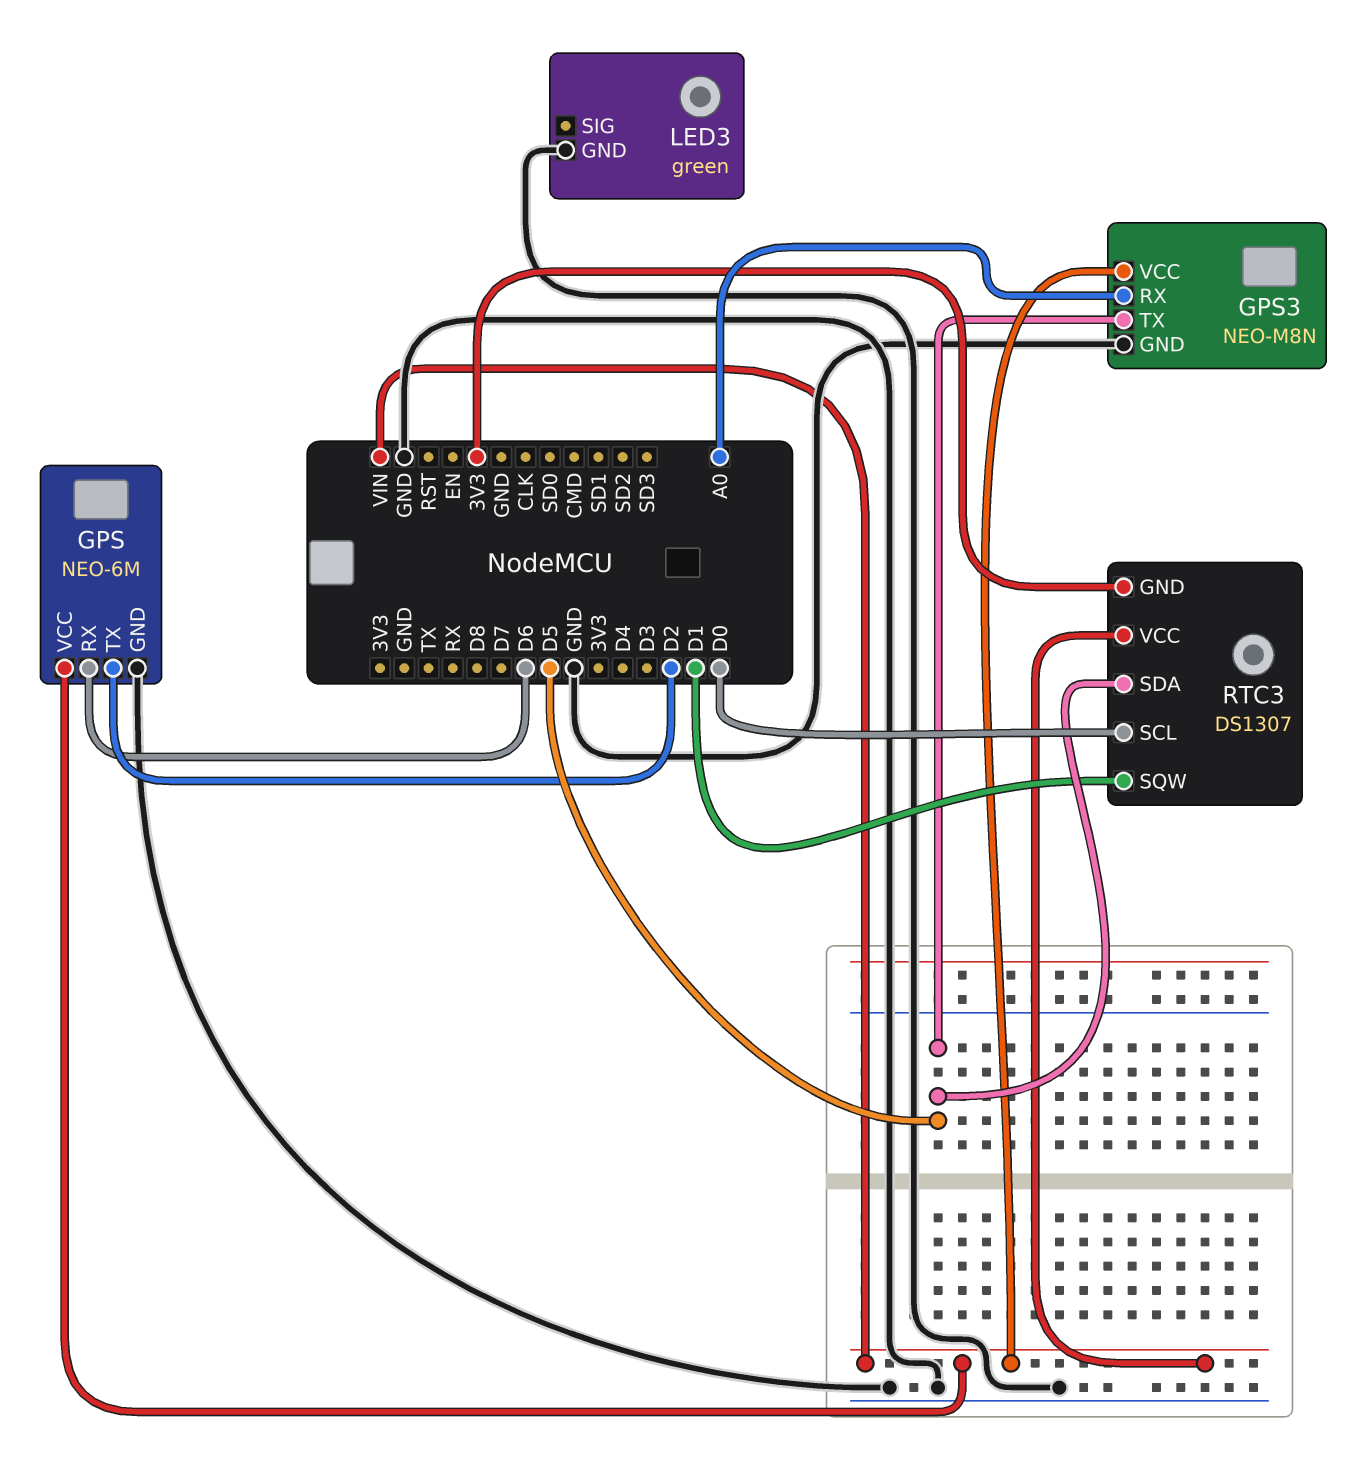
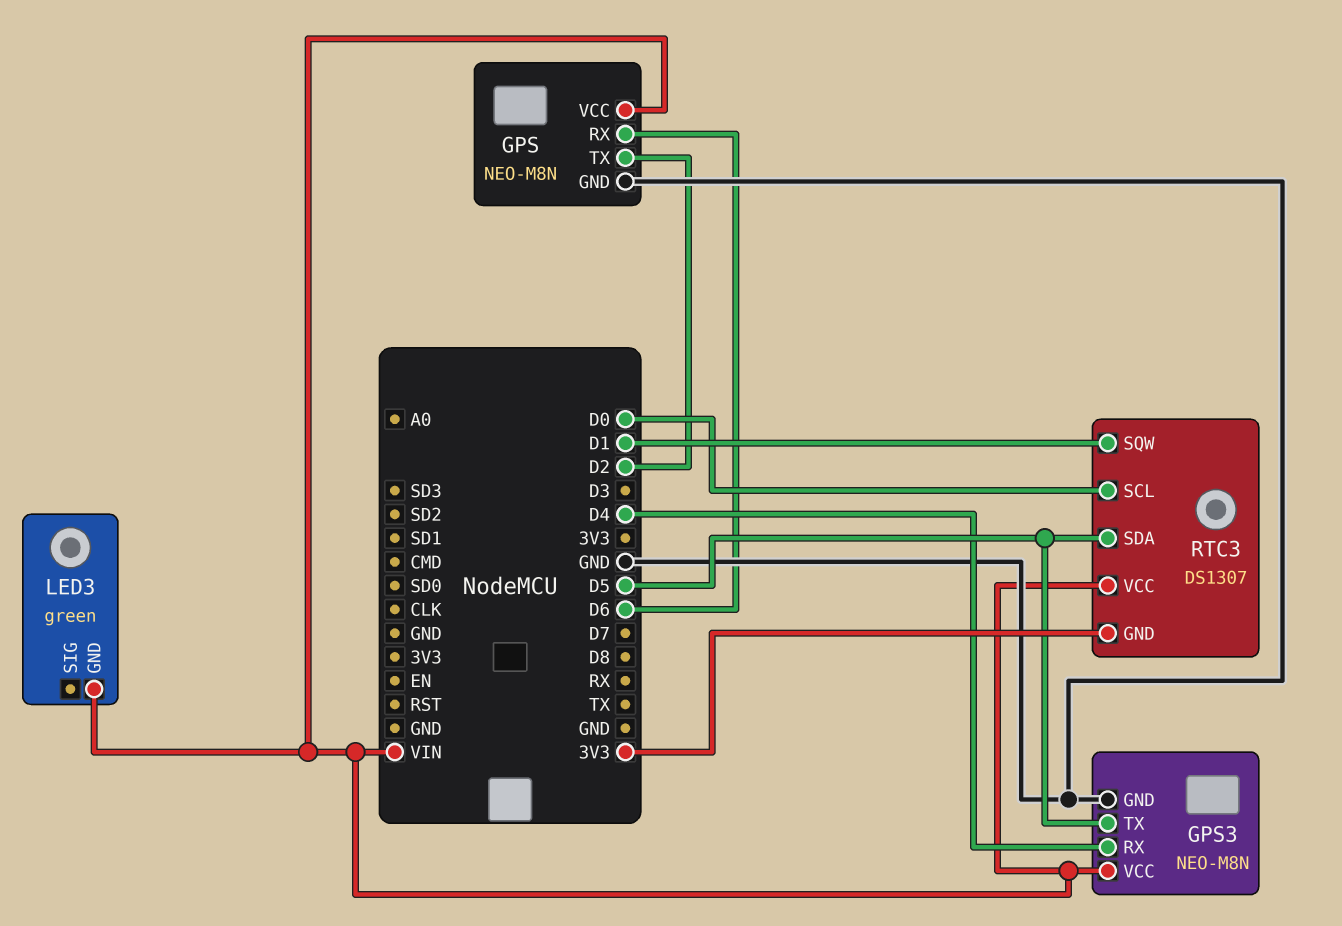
GPS: NEO-6M -> NEO-M8N
GPS3 pin RX: A0 -> D4
LED3 pin GND: GND -> VIN

